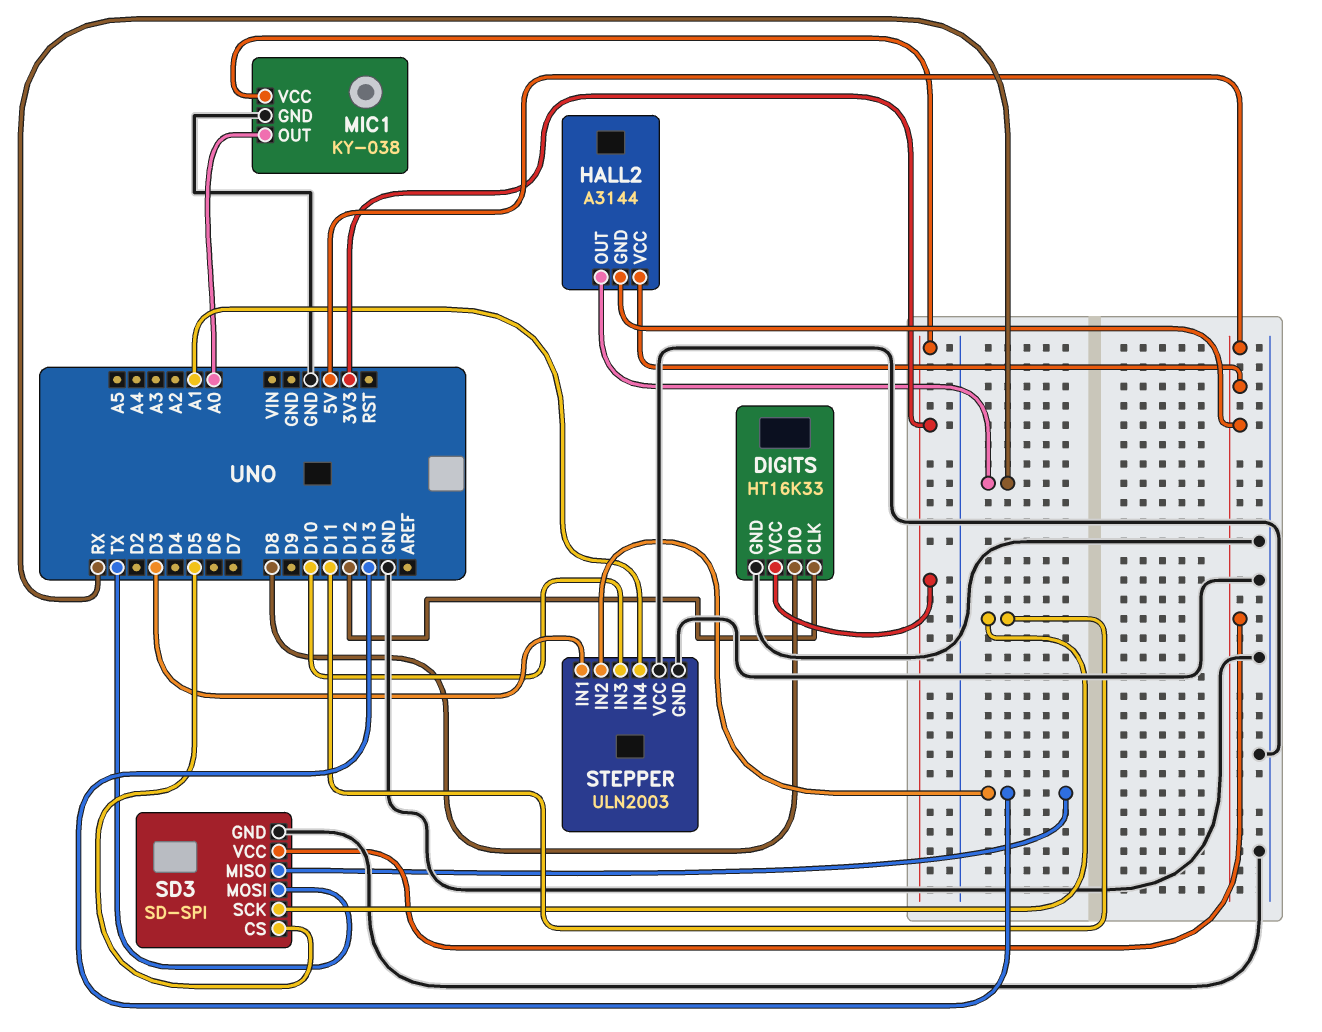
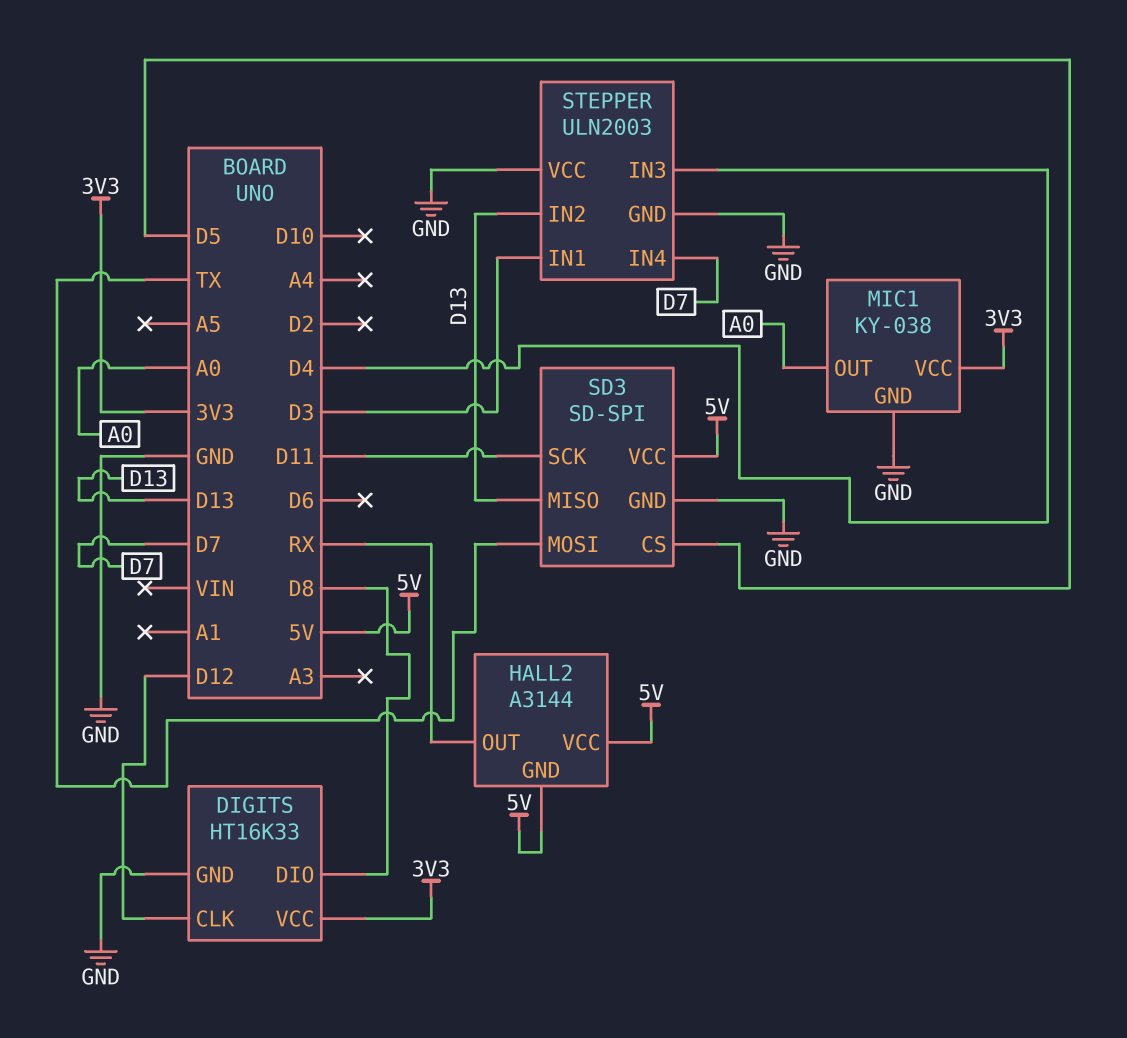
STEPPER pin IN3: D10 -> D4
STEPPER pin IN4: A1 -> D7

